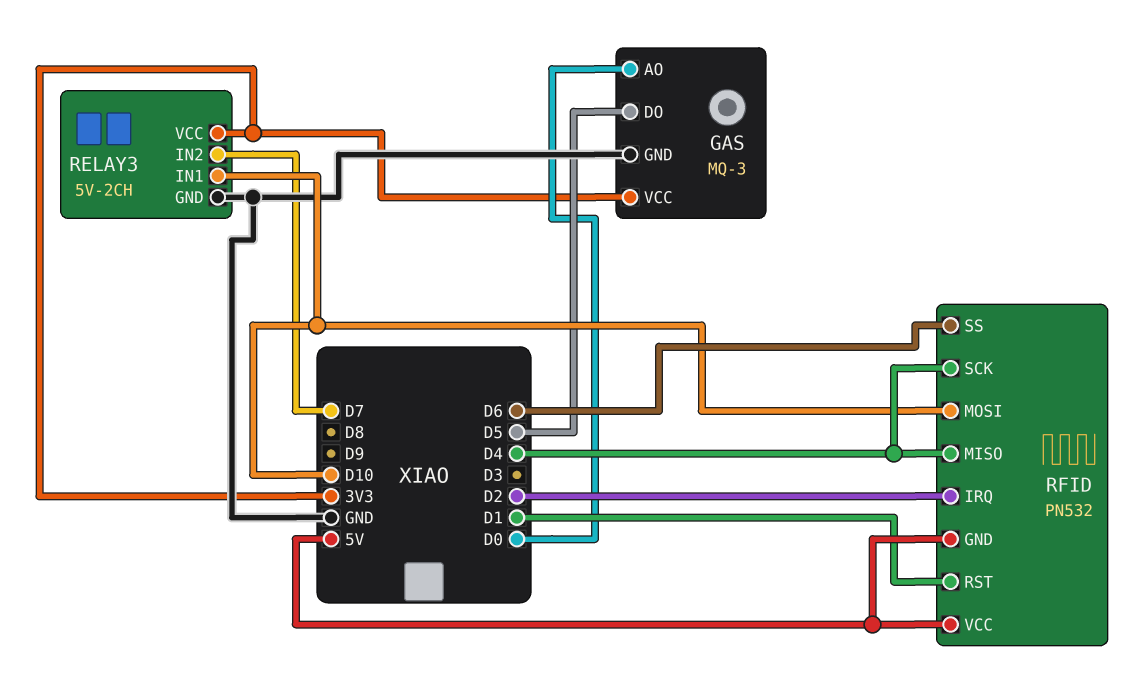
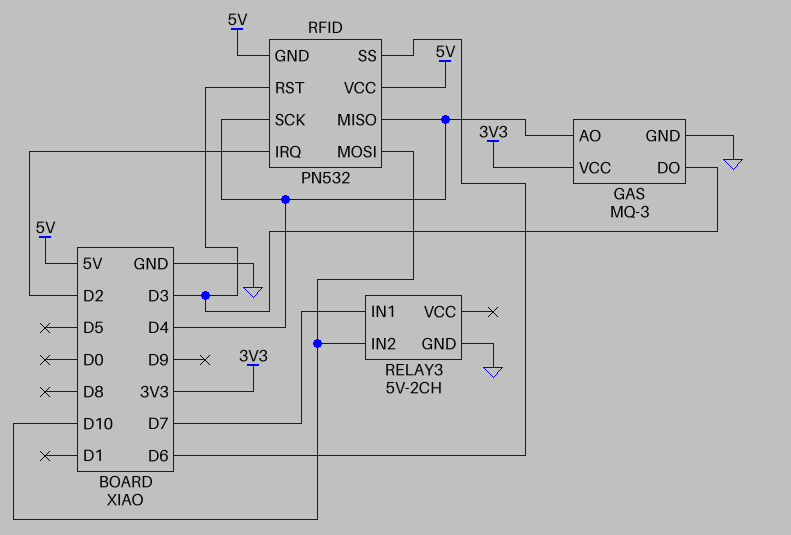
GAS pin AO: D0 -> D4
GAS pin DO: D5 -> D3
RELAY3 pin IN1: D10 -> D7
RELAY3 pin IN2: D7 -> D10
RELAY3 pin VCC: 3V3 -> none
RFID pin RST: D1 -> D3

